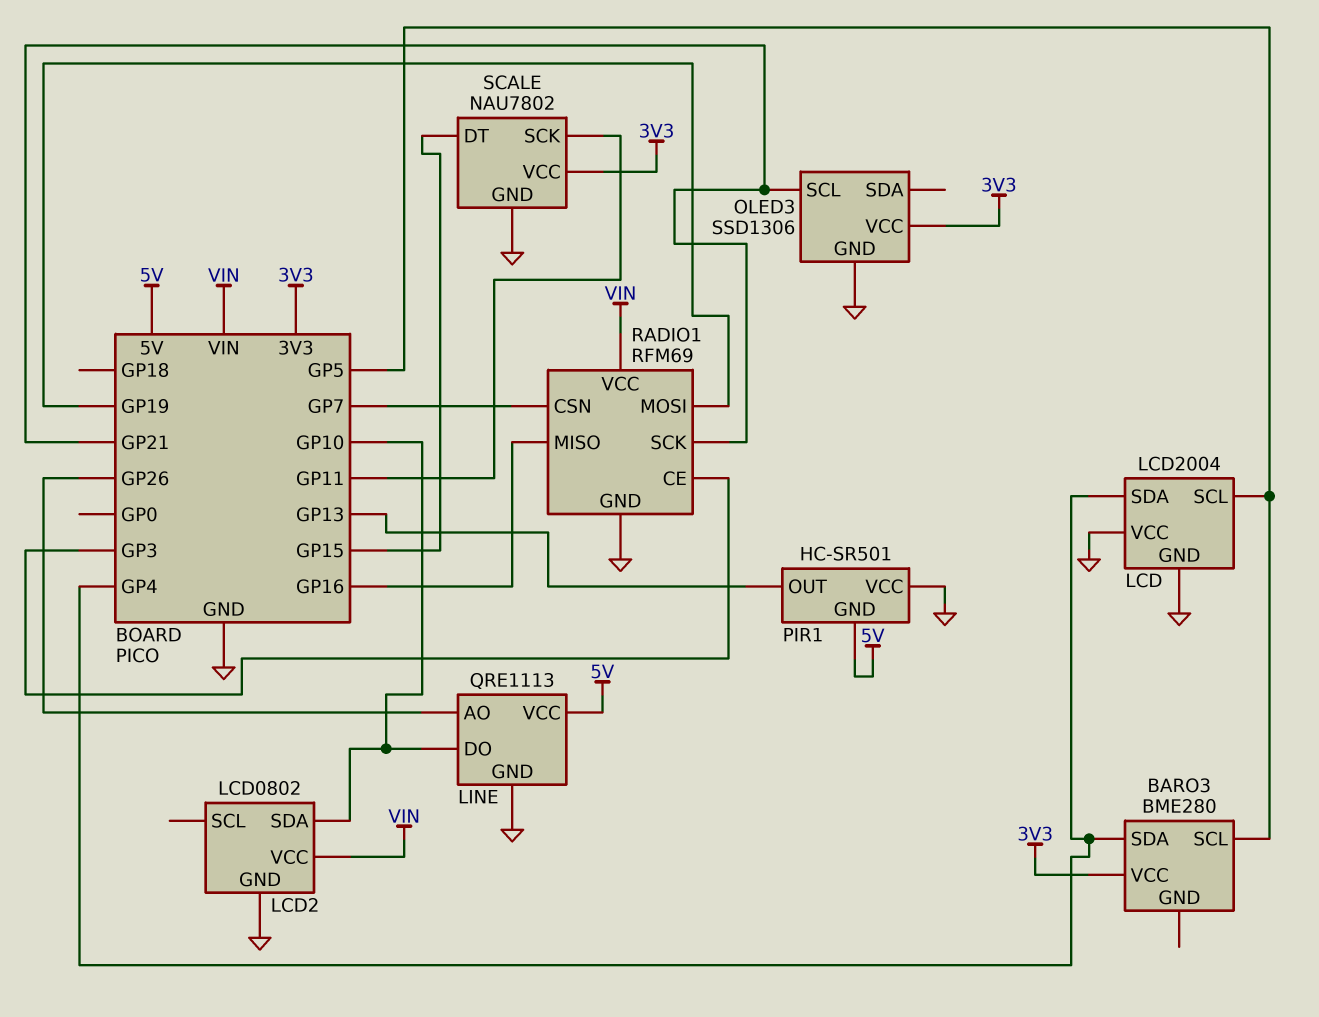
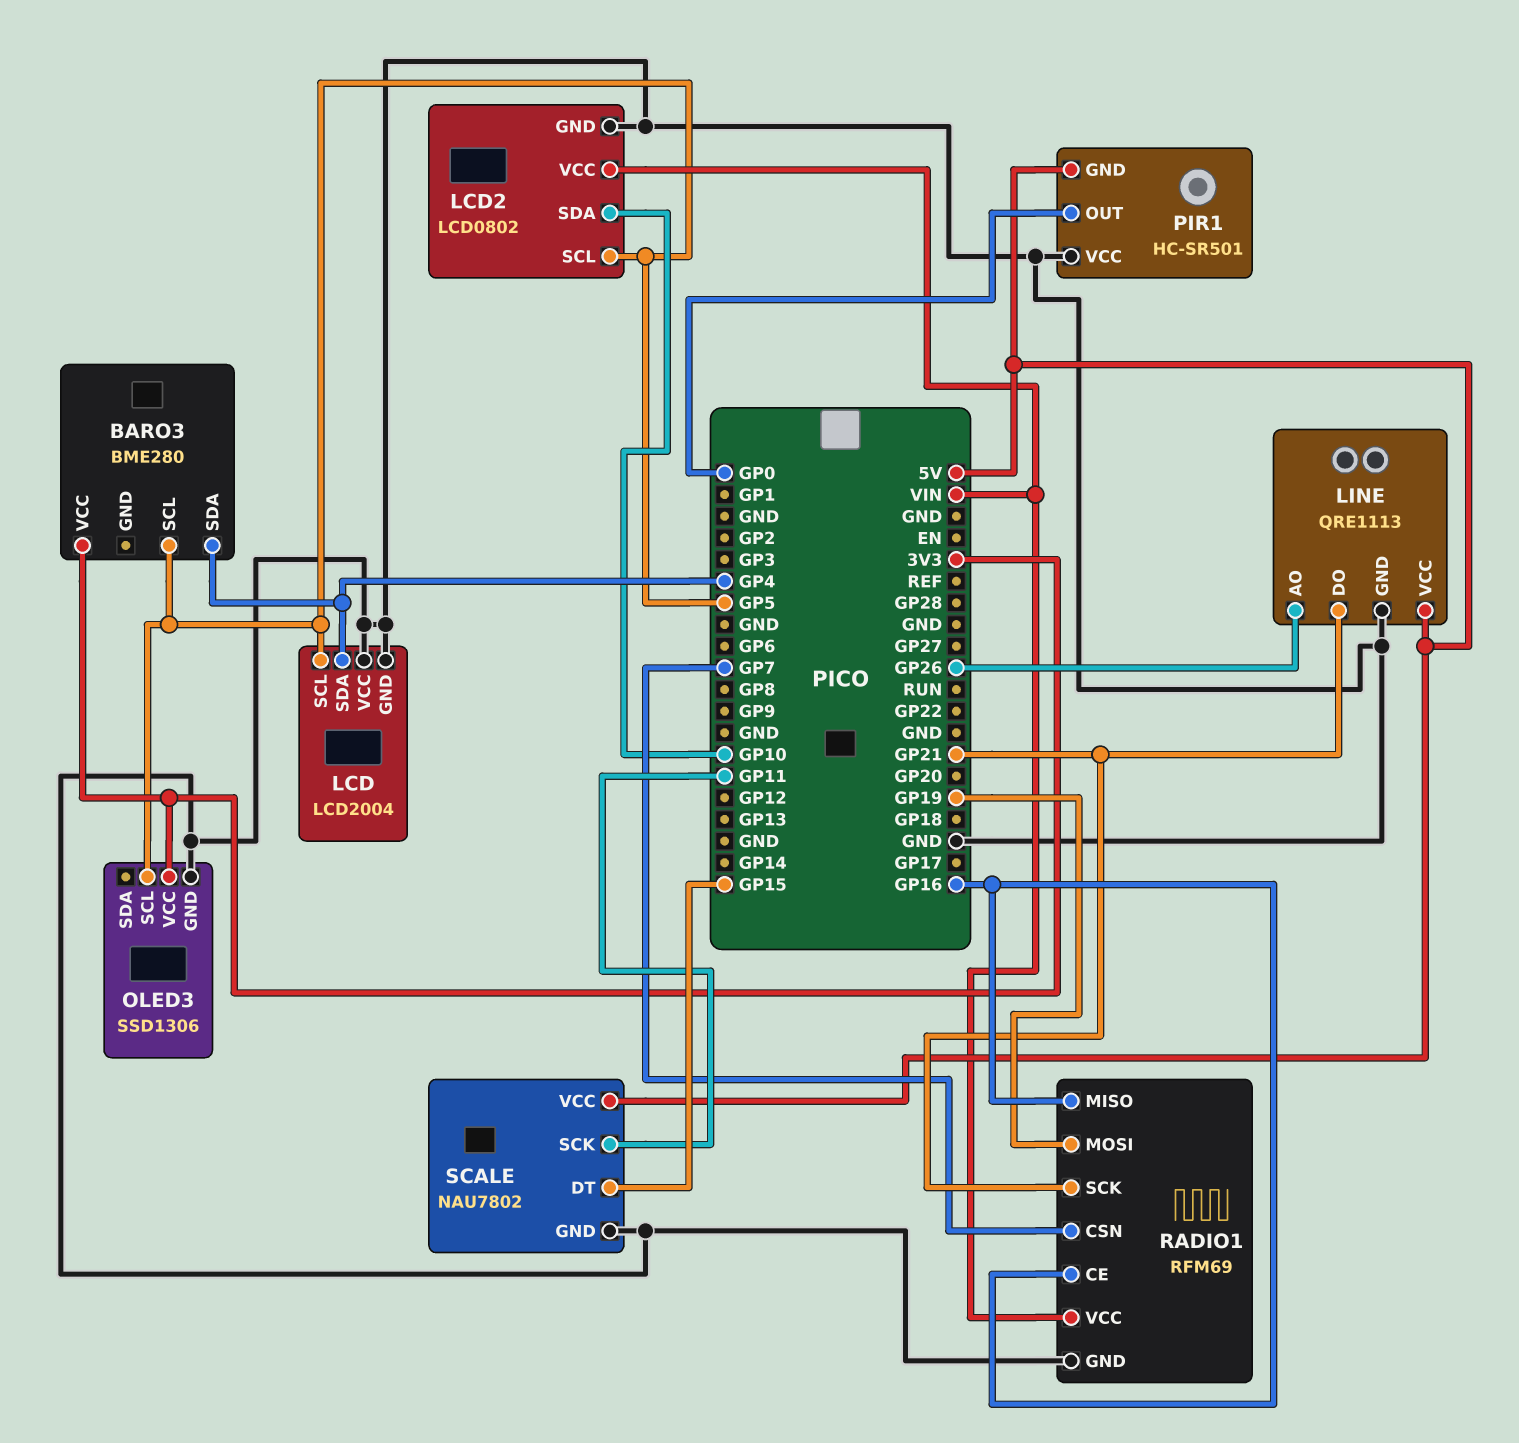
LCD2 pin SCL: none -> GP5
LINE pin DO: GP10 -> GP21
OLED3 pin SCL: GP21 -> GP5
PIR1 pin OUT: GP13 -> GP0
RADIO1 pin CE: GP3 -> GP16
SCALE pin VCC: 3V3 -> 5V

